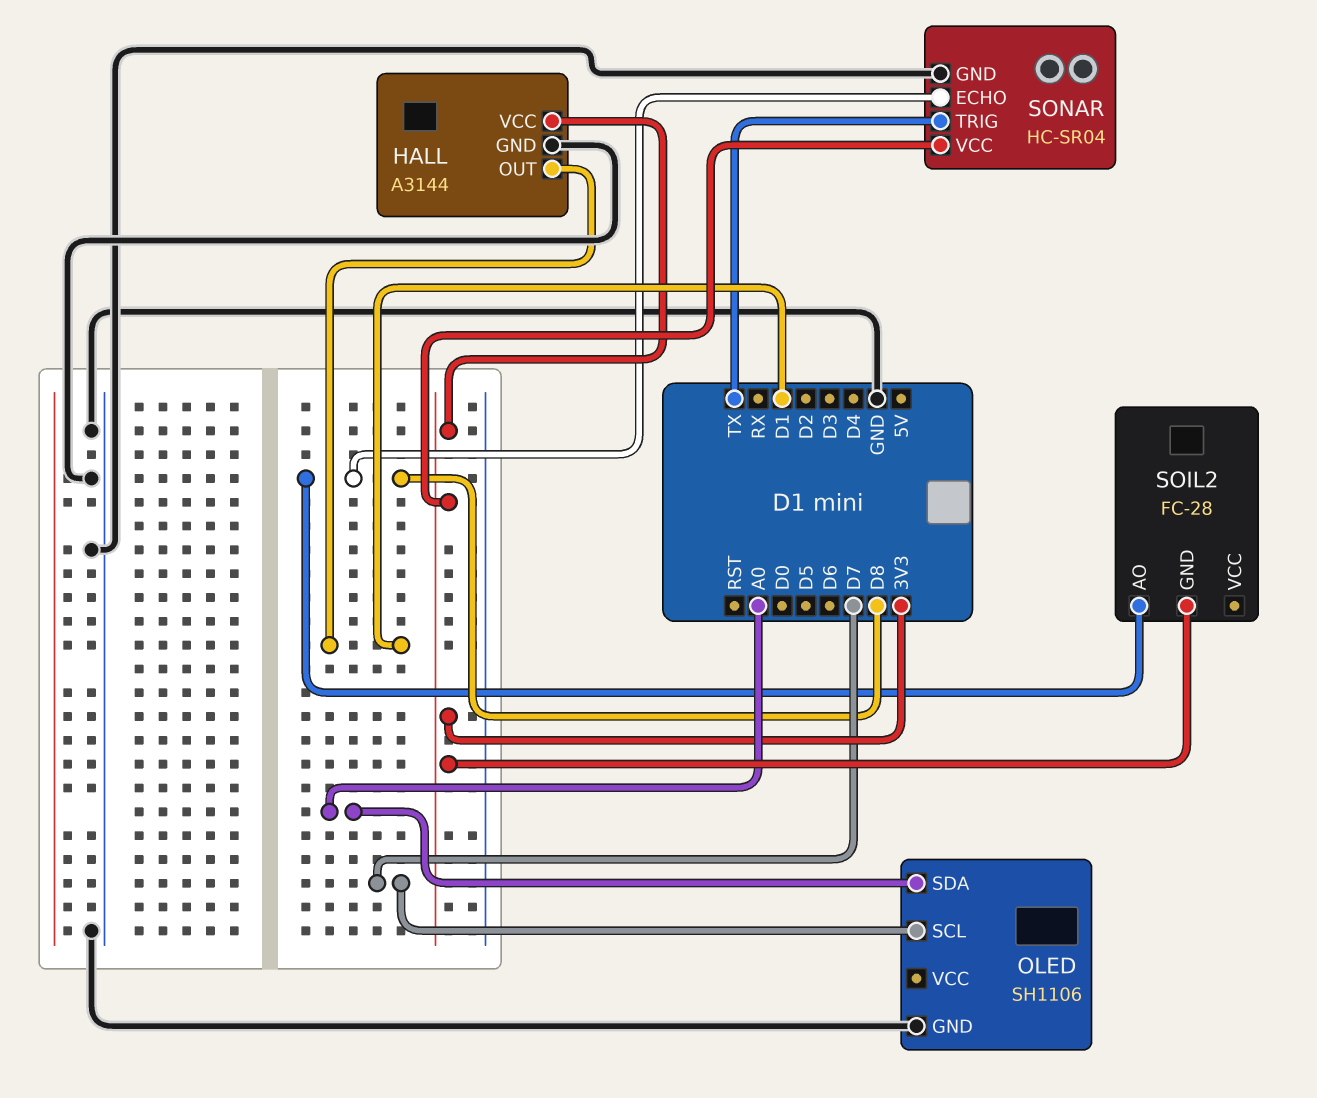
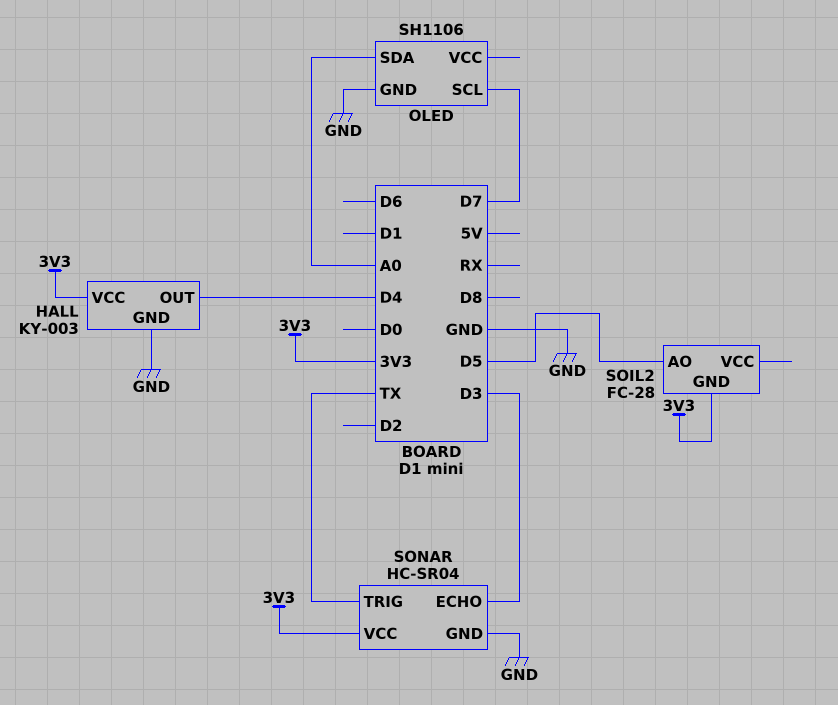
HALL: A3144 -> KY-003
HALL pin OUT: D1 -> D4
SOIL2 pin AO: D8 -> D5
SONAR pin ECHO: D8 -> D3

